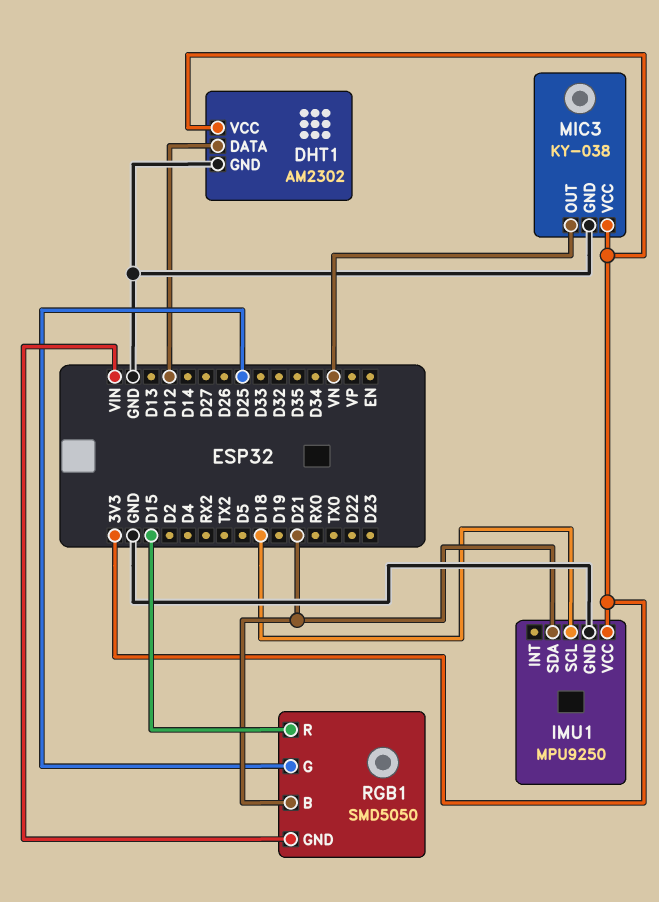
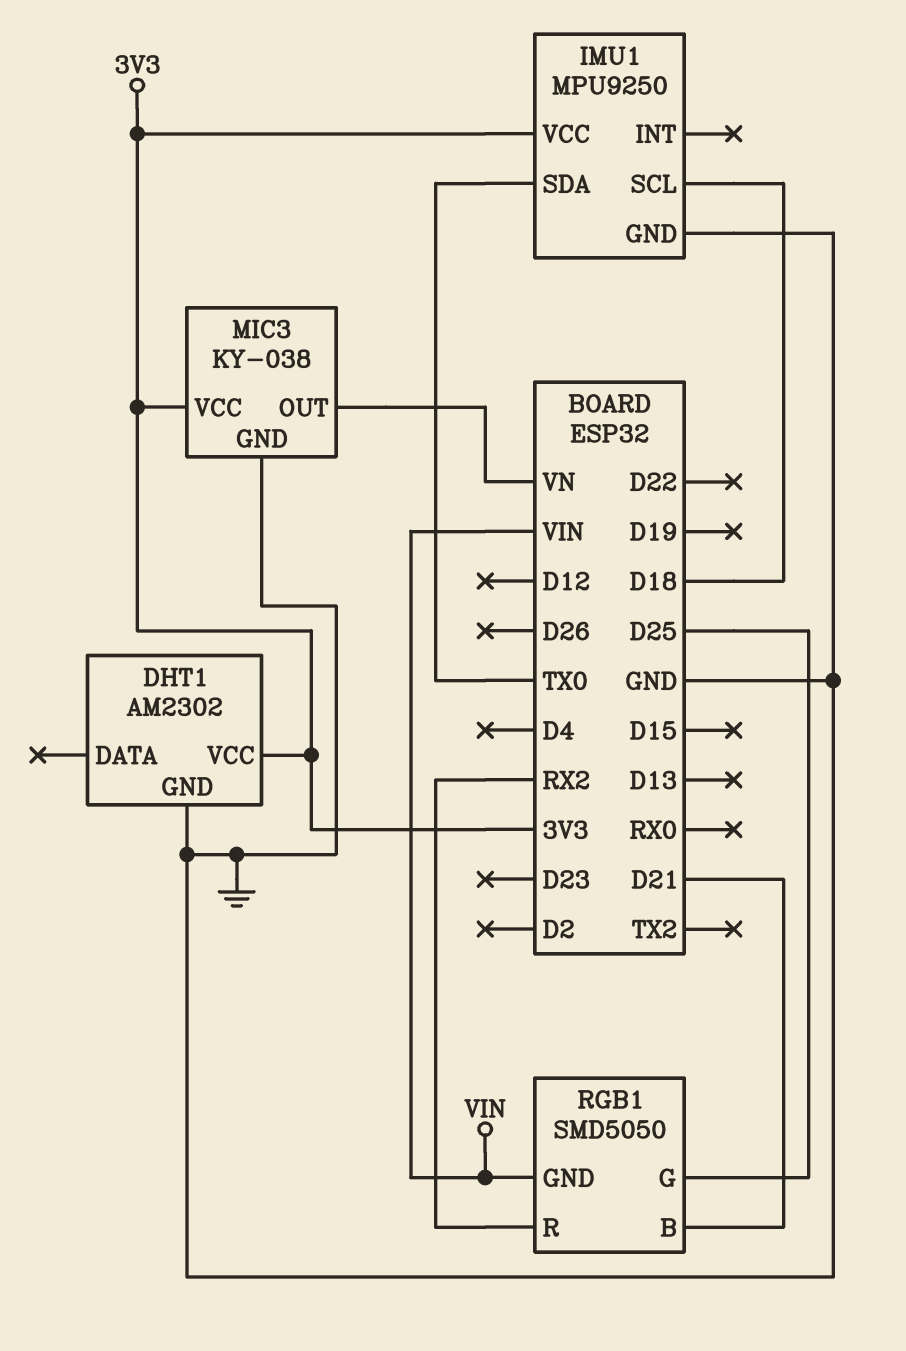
DHT1 pin DATA: D12 -> none
IMU1 pin SDA: D21 -> TX0
RGB1 pin R: D15 -> RX2

